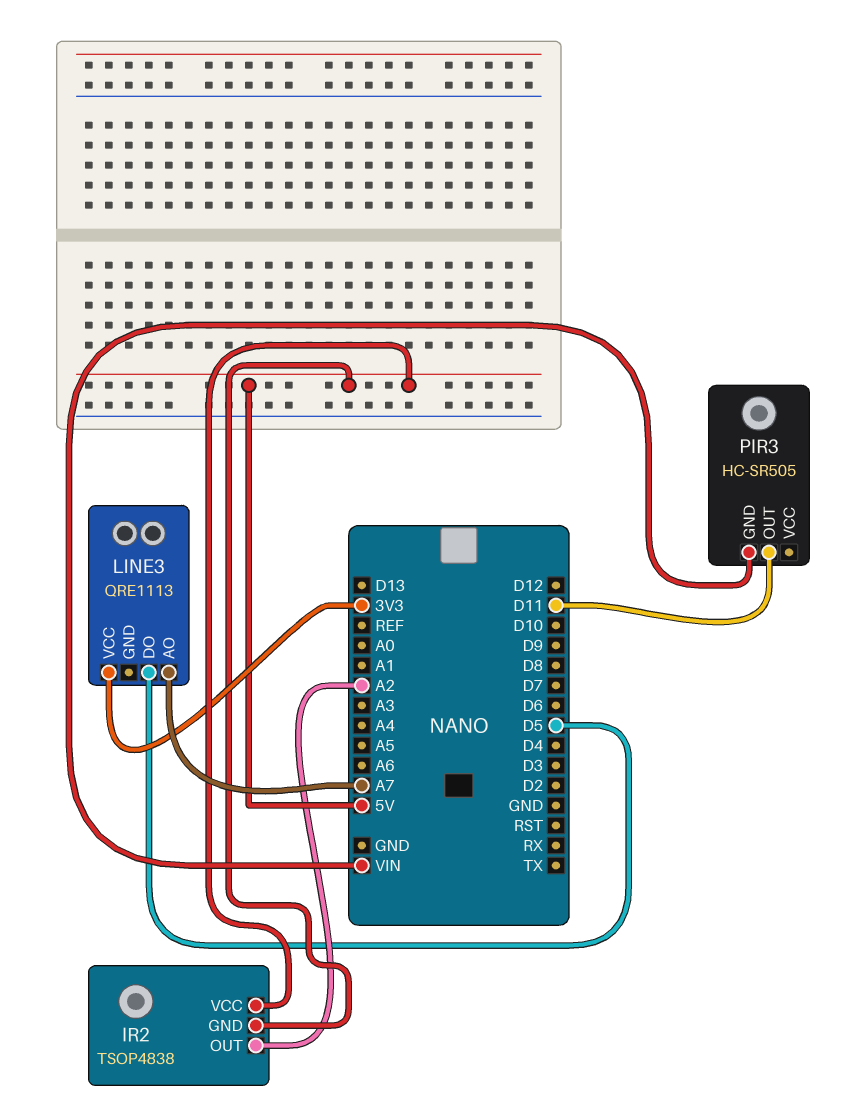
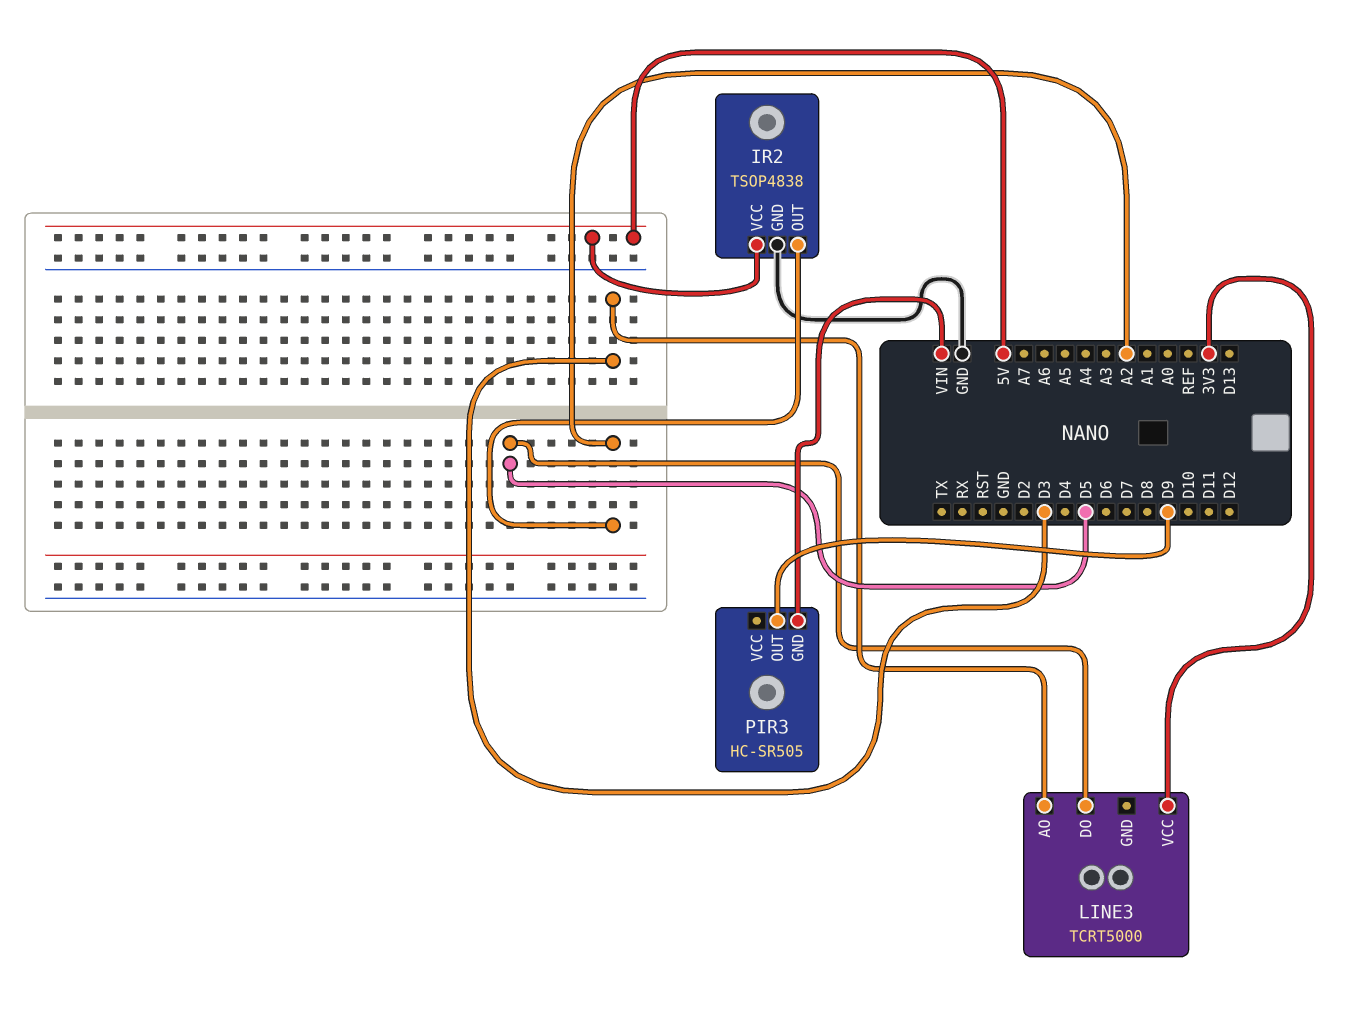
IR2 pin GND: 5V -> GND
LINE3: QRE1113 -> TCRT5000
LINE3 pin AO: A7 -> D3
PIR3 pin OUT: D11 -> D9

